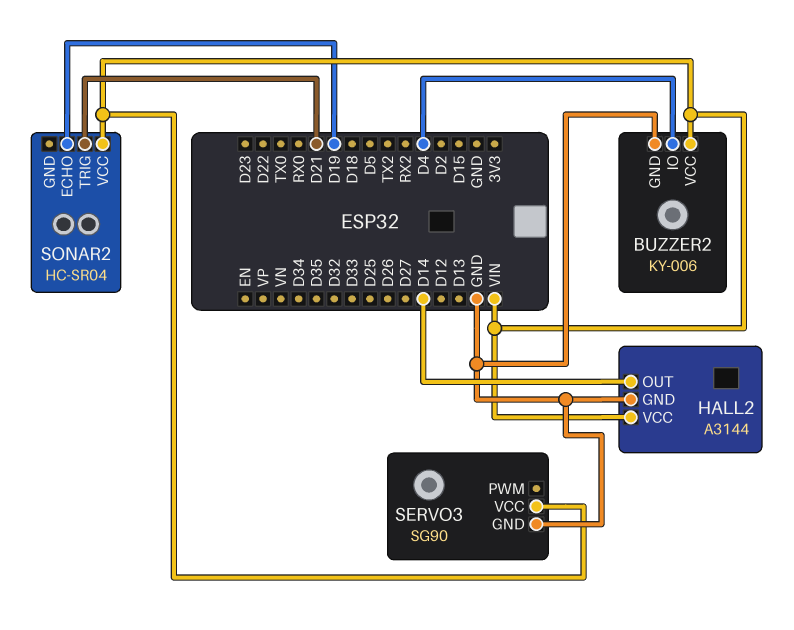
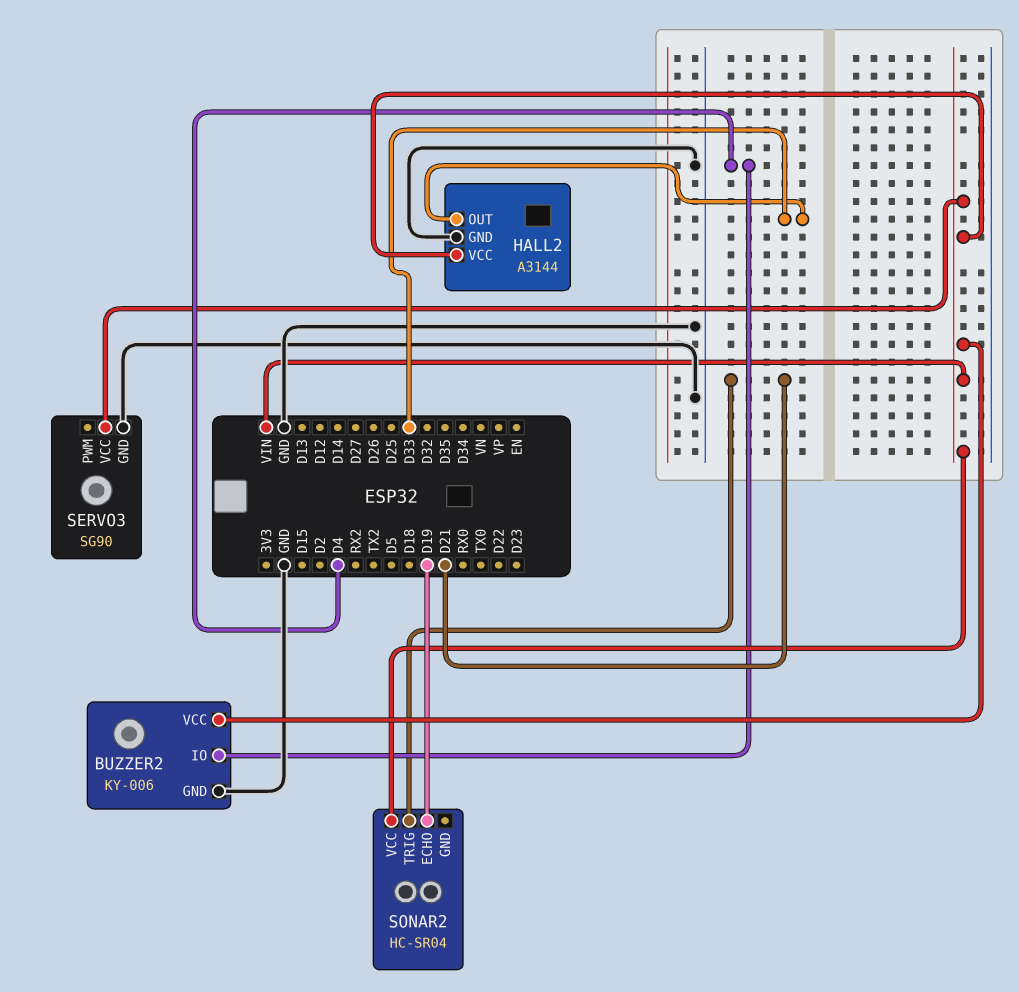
HALL2 pin OUT: D14 -> D33

